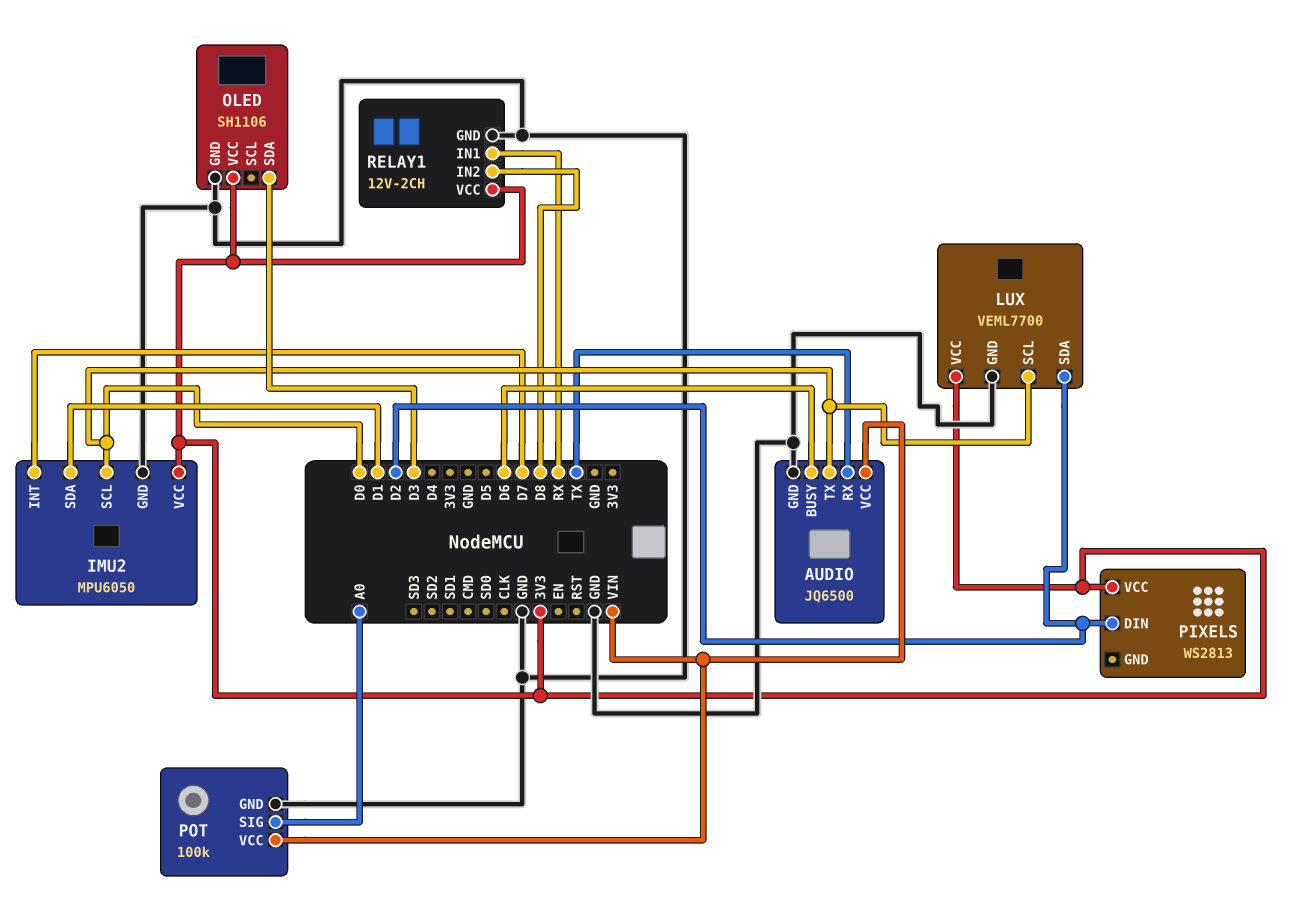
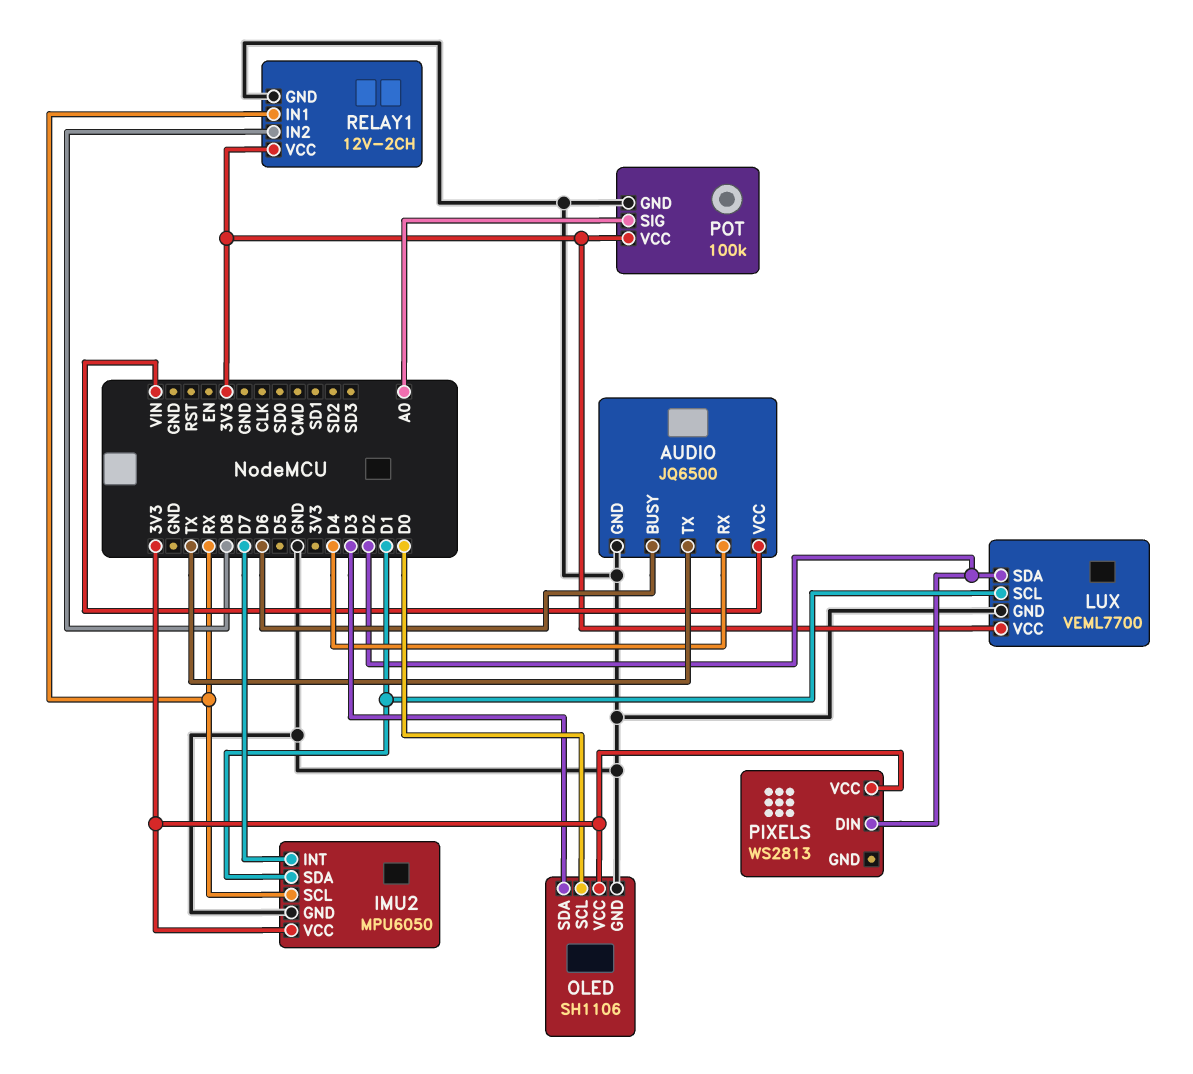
AUDIO pin RX: TX -> D4
AUDIO pin TX: D0 -> TX
IMU2 pin SCL: D0 -> RX
LUX pin SCL: D0 -> D1
OLED pin SCL: none -> D0
POT pin VCC: VIN -> 3V3

